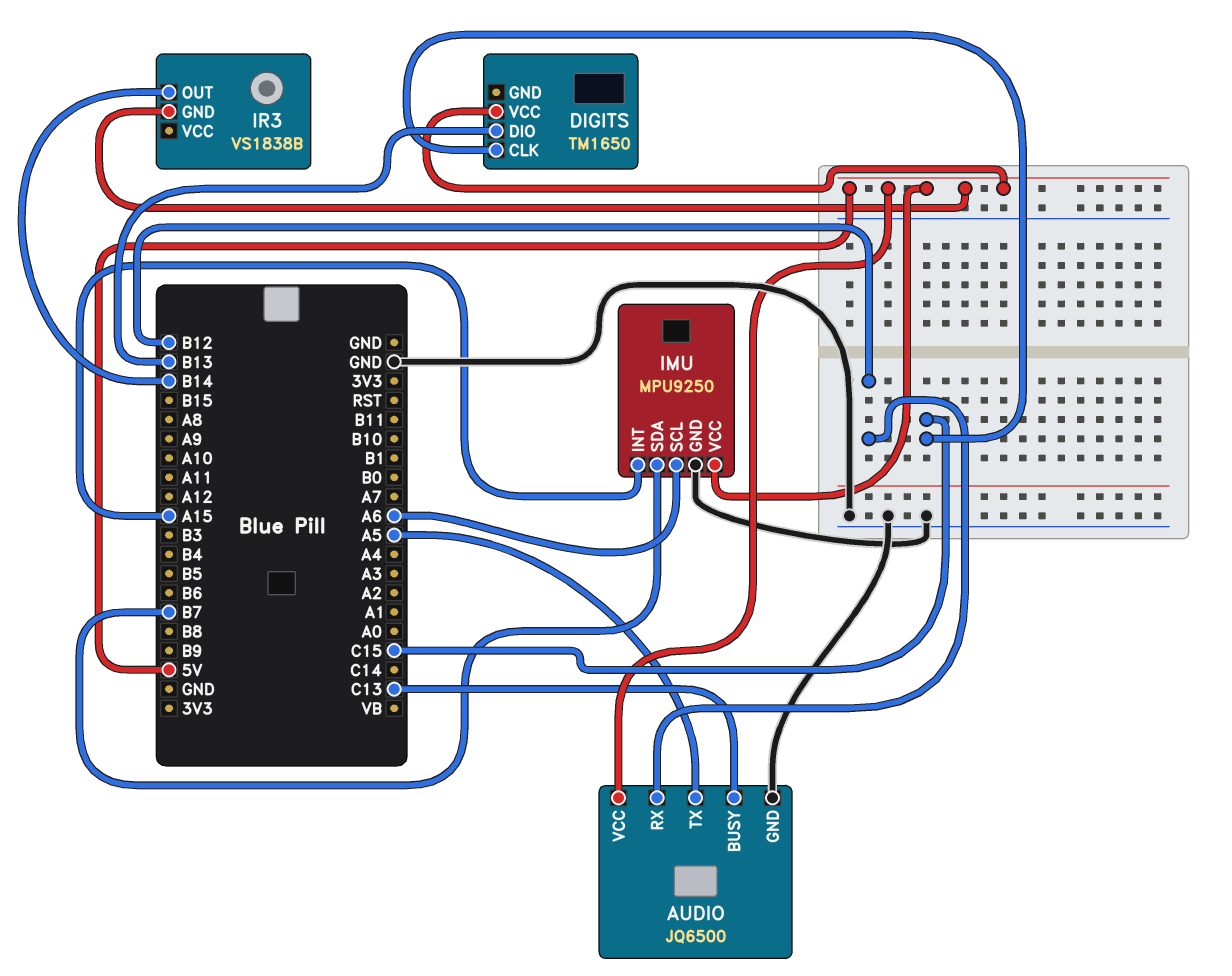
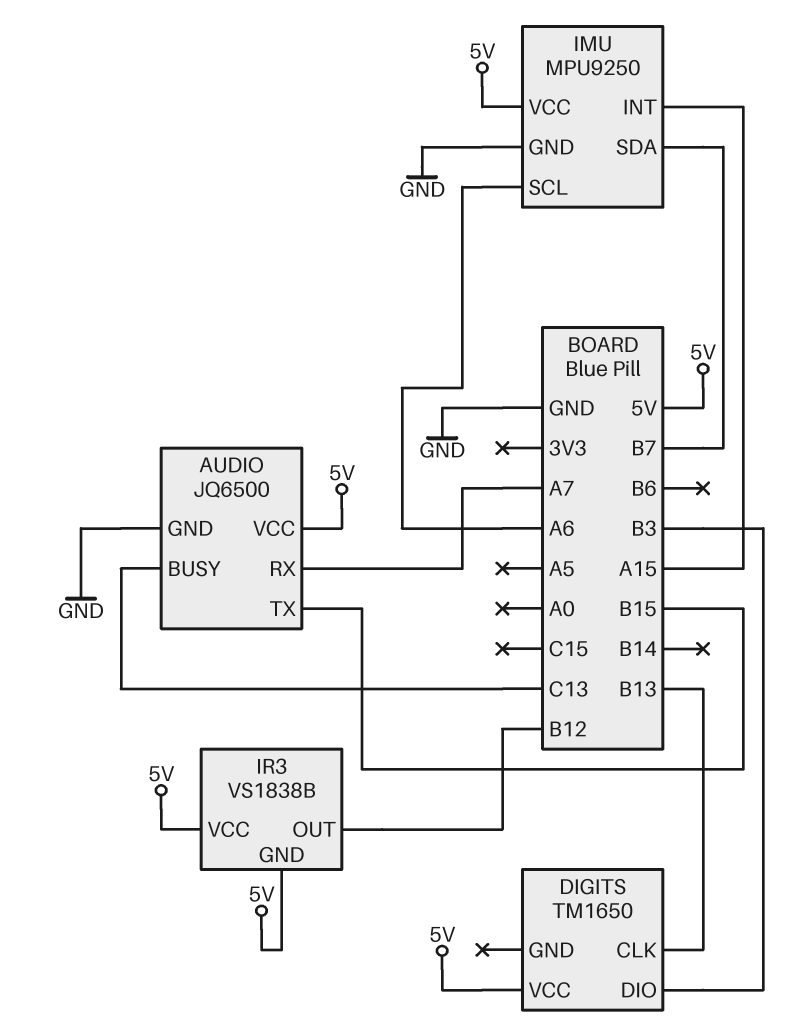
AUDIO pin RX: B12 -> A7
AUDIO pin TX: A5 -> B15
DIGITS pin CLK: C15 -> B13
DIGITS pin DIO: B13 -> B3
IR3 pin OUT: B14 -> B12
IR3 pin VCC: none -> 5V

